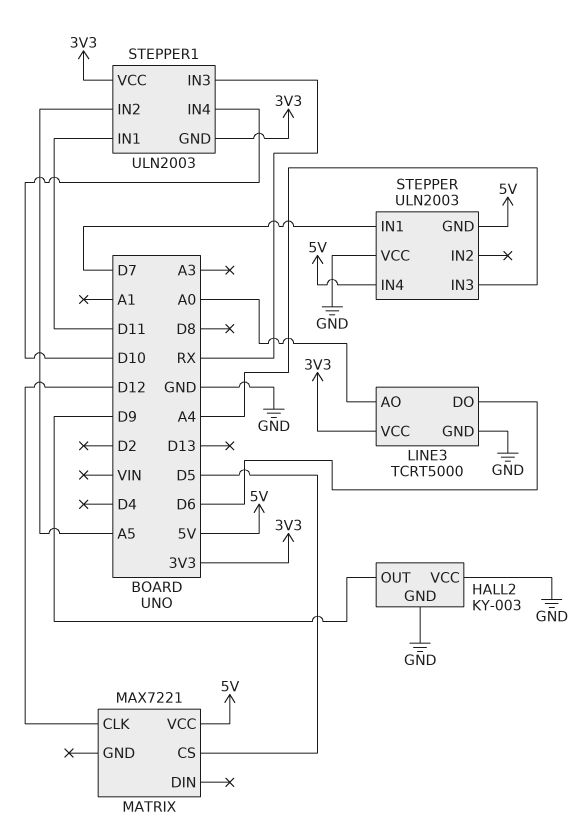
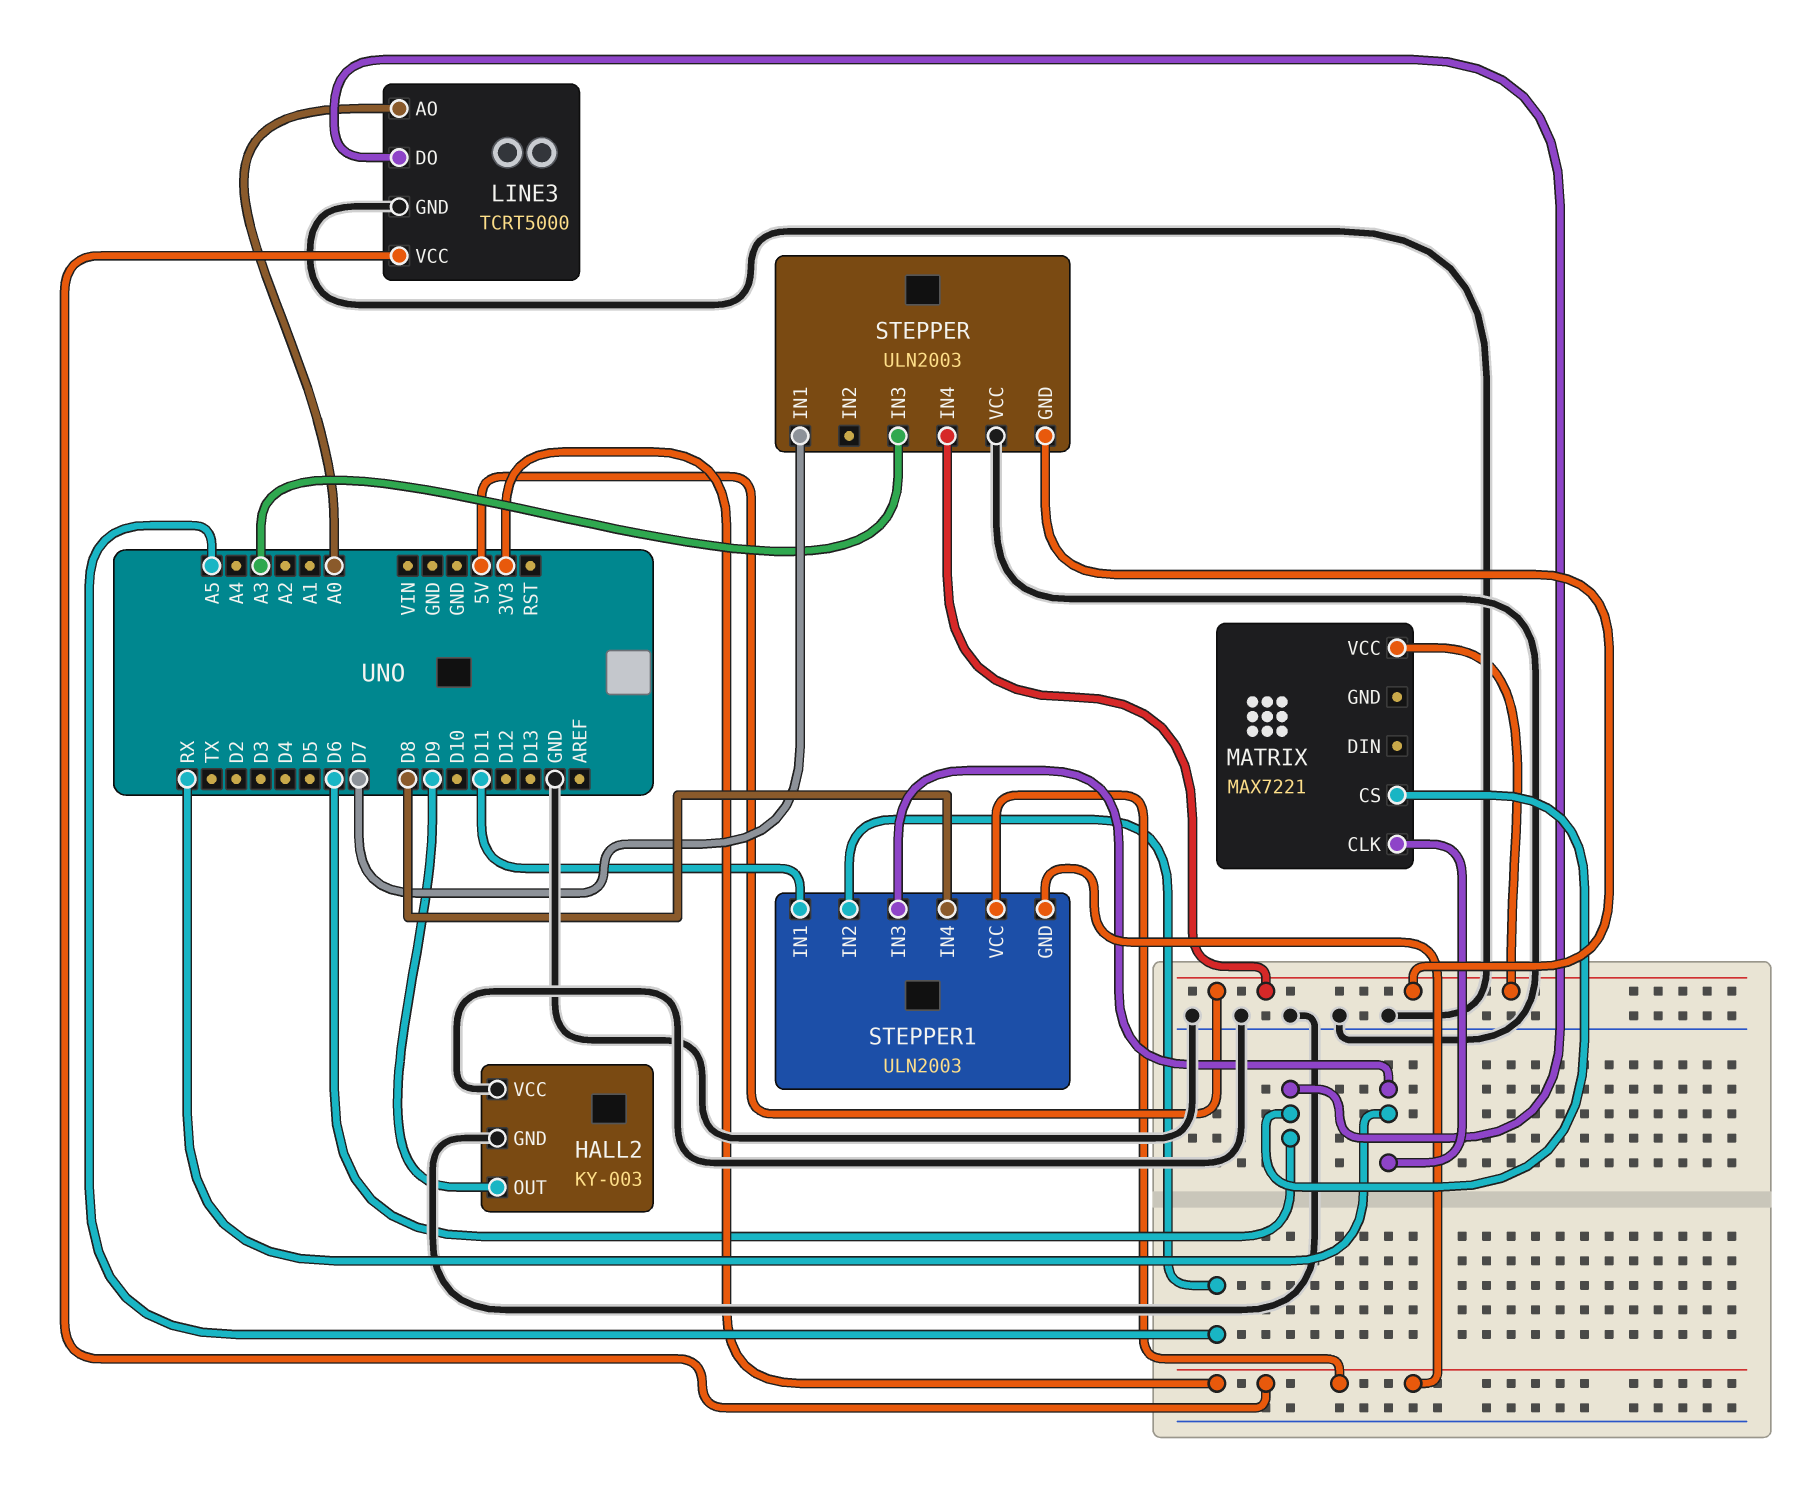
MATRIX pin CLK: D12 -> RX
MATRIX pin CS: D5 -> D6
STEPPER pin IN3: A4 -> A3
STEPPER1 pin IN4: D10 -> D8

